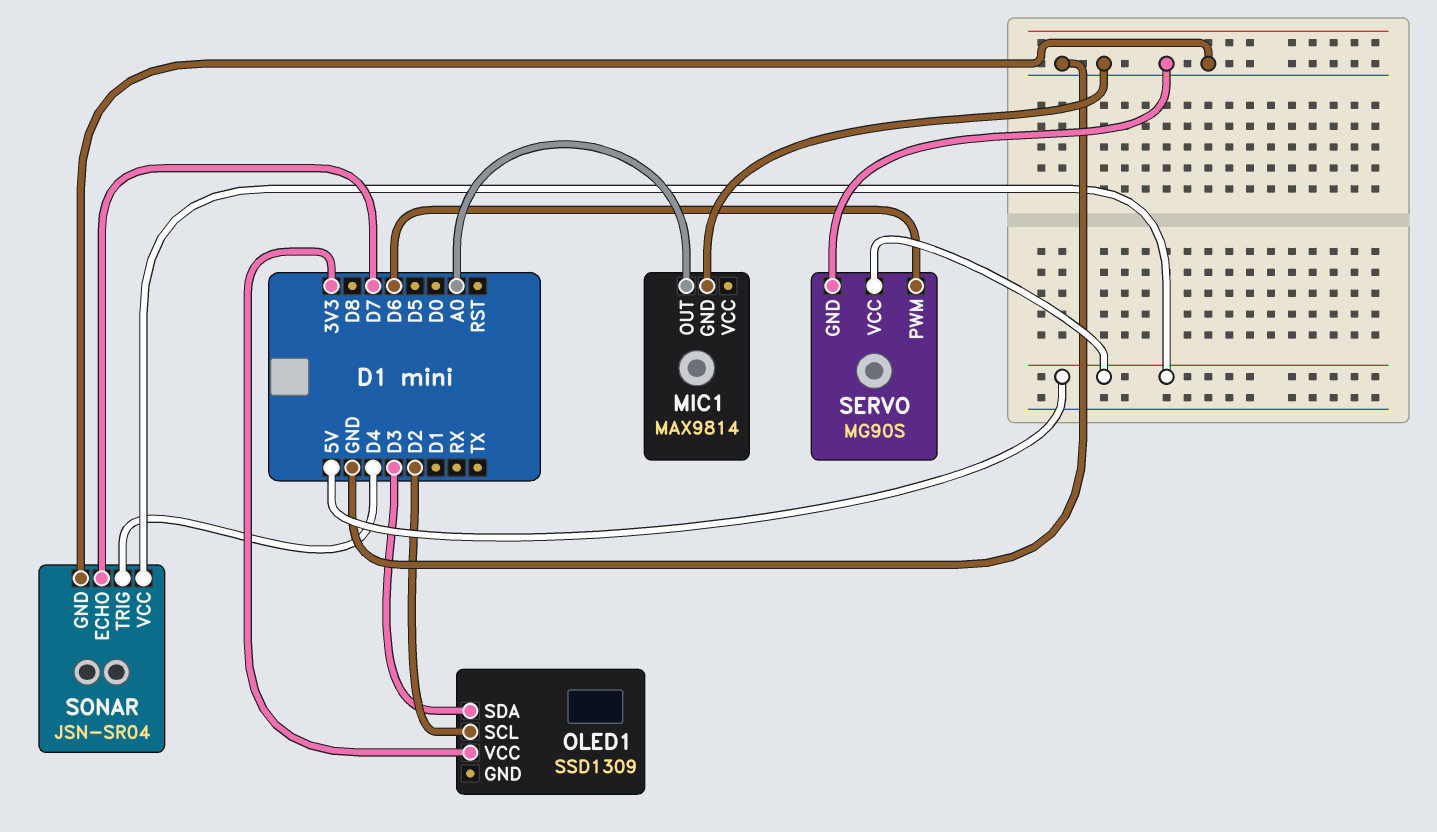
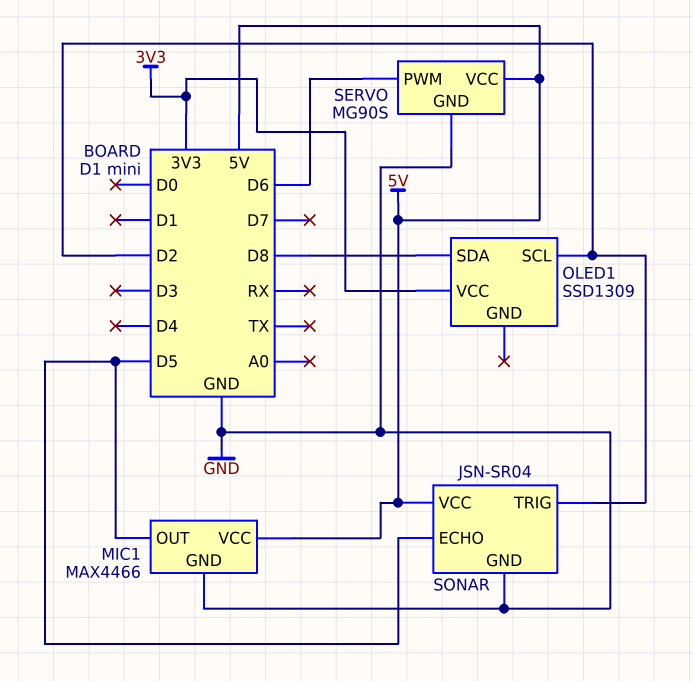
MIC1: MAX9814 -> MAX4466
MIC1 pin OUT: A0 -> D5
MIC1 pin VCC: none -> 5V
OLED1 pin SDA: D3 -> D8
SONAR pin ECHO: D7 -> D5
SONAR pin TRIG: D4 -> D2

